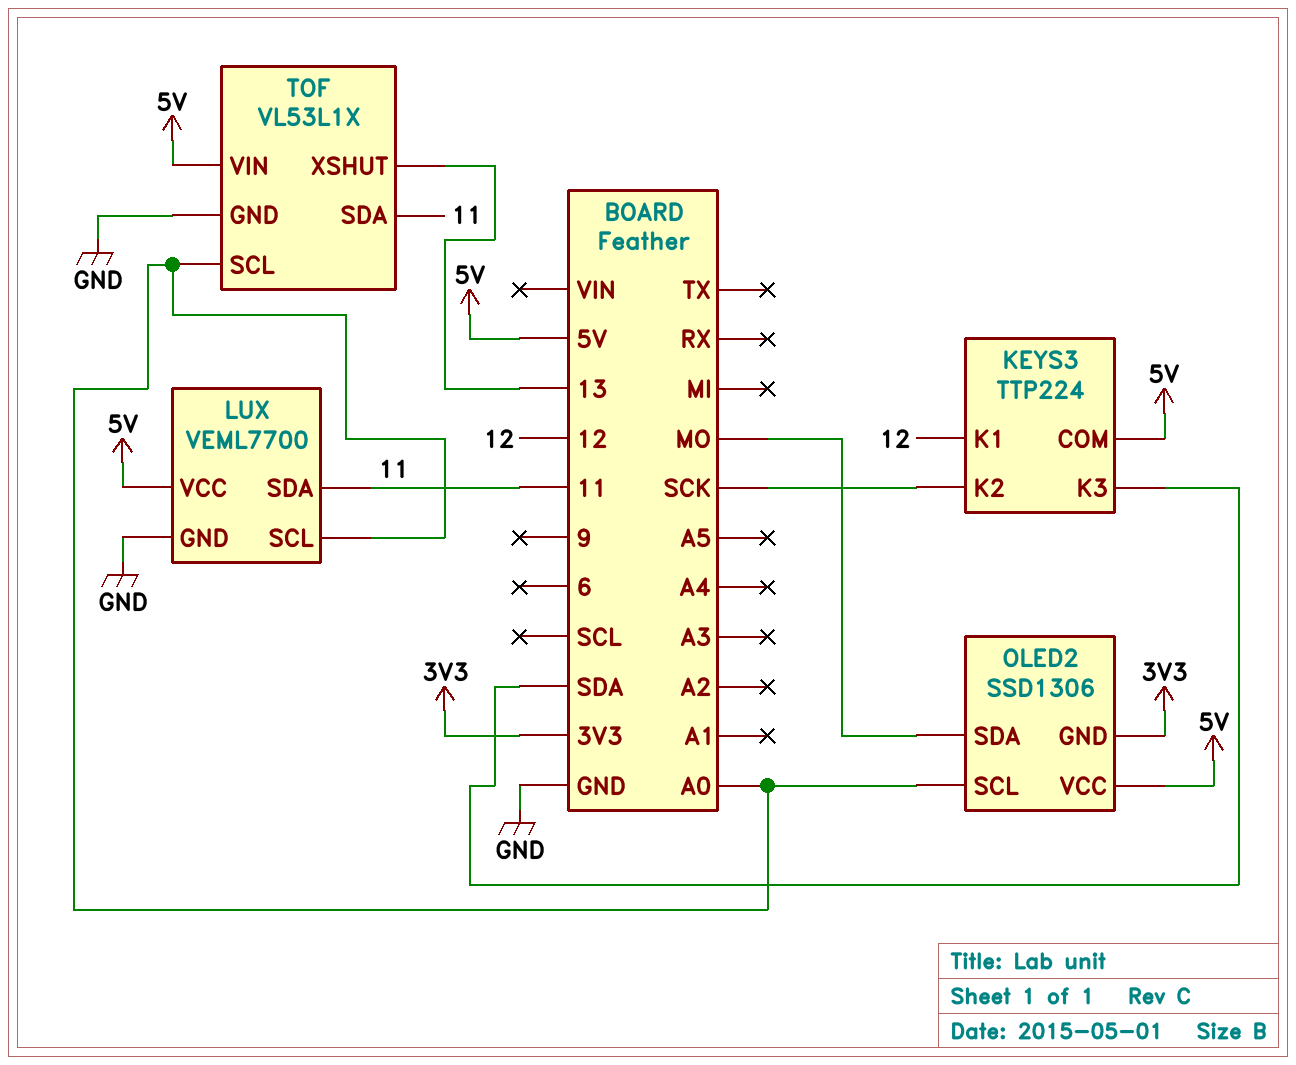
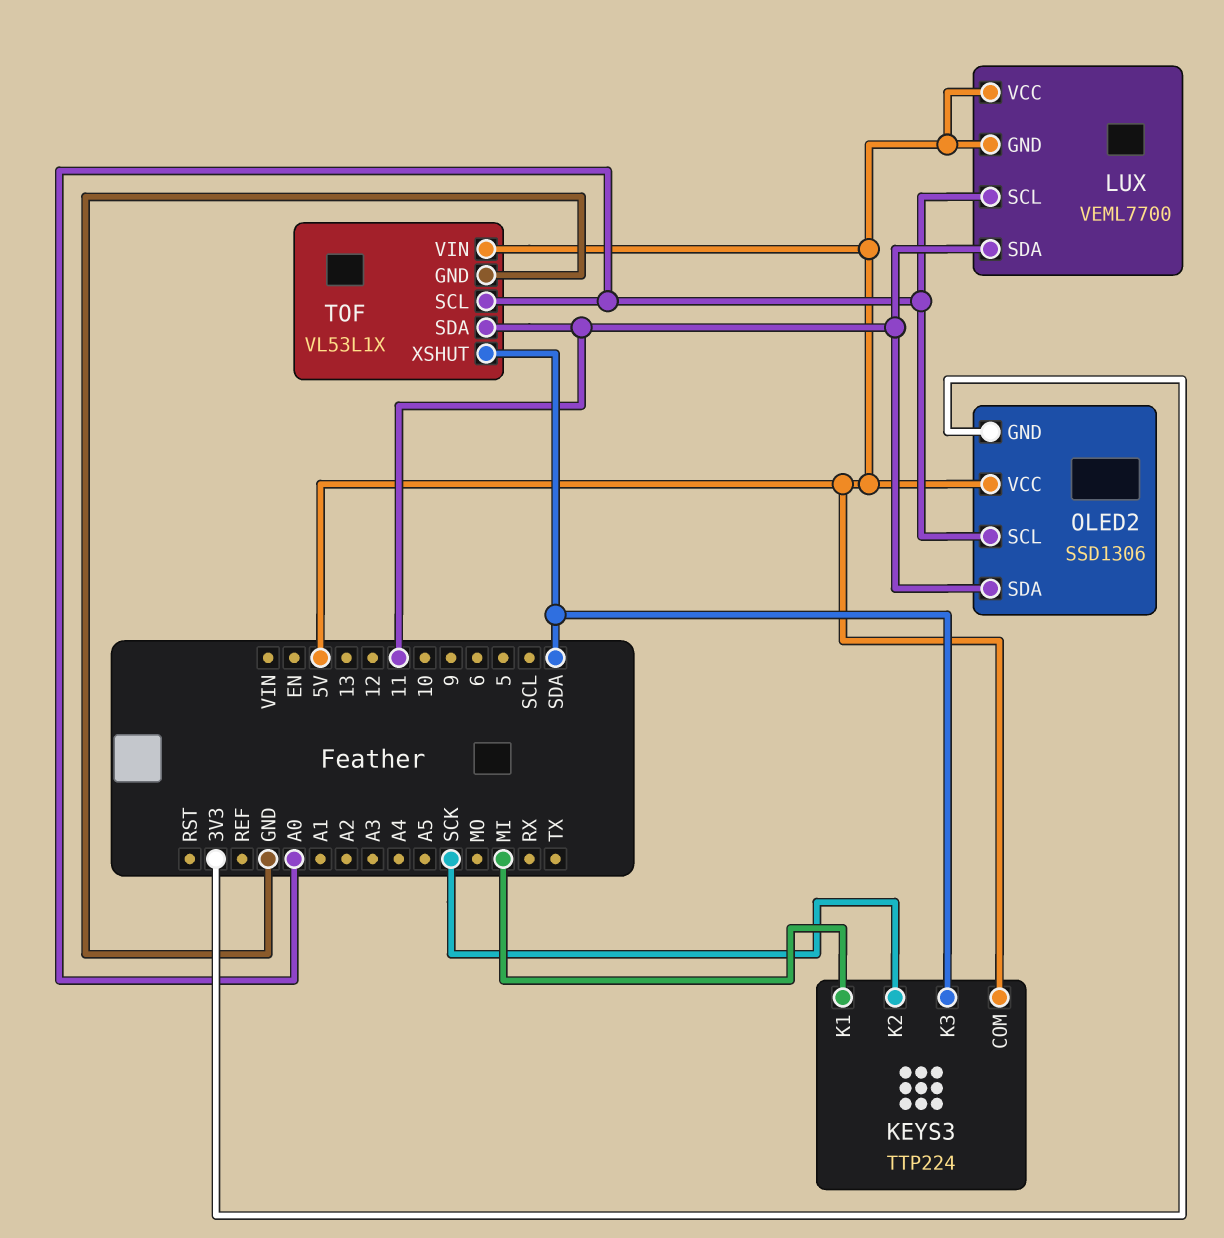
KEYS3 pin K1: 12 -> MI
LUX pin GND: GND -> 5V
OLED2 pin SDA: MO -> 11
TOF pin XSHUT: 13 -> SDA

